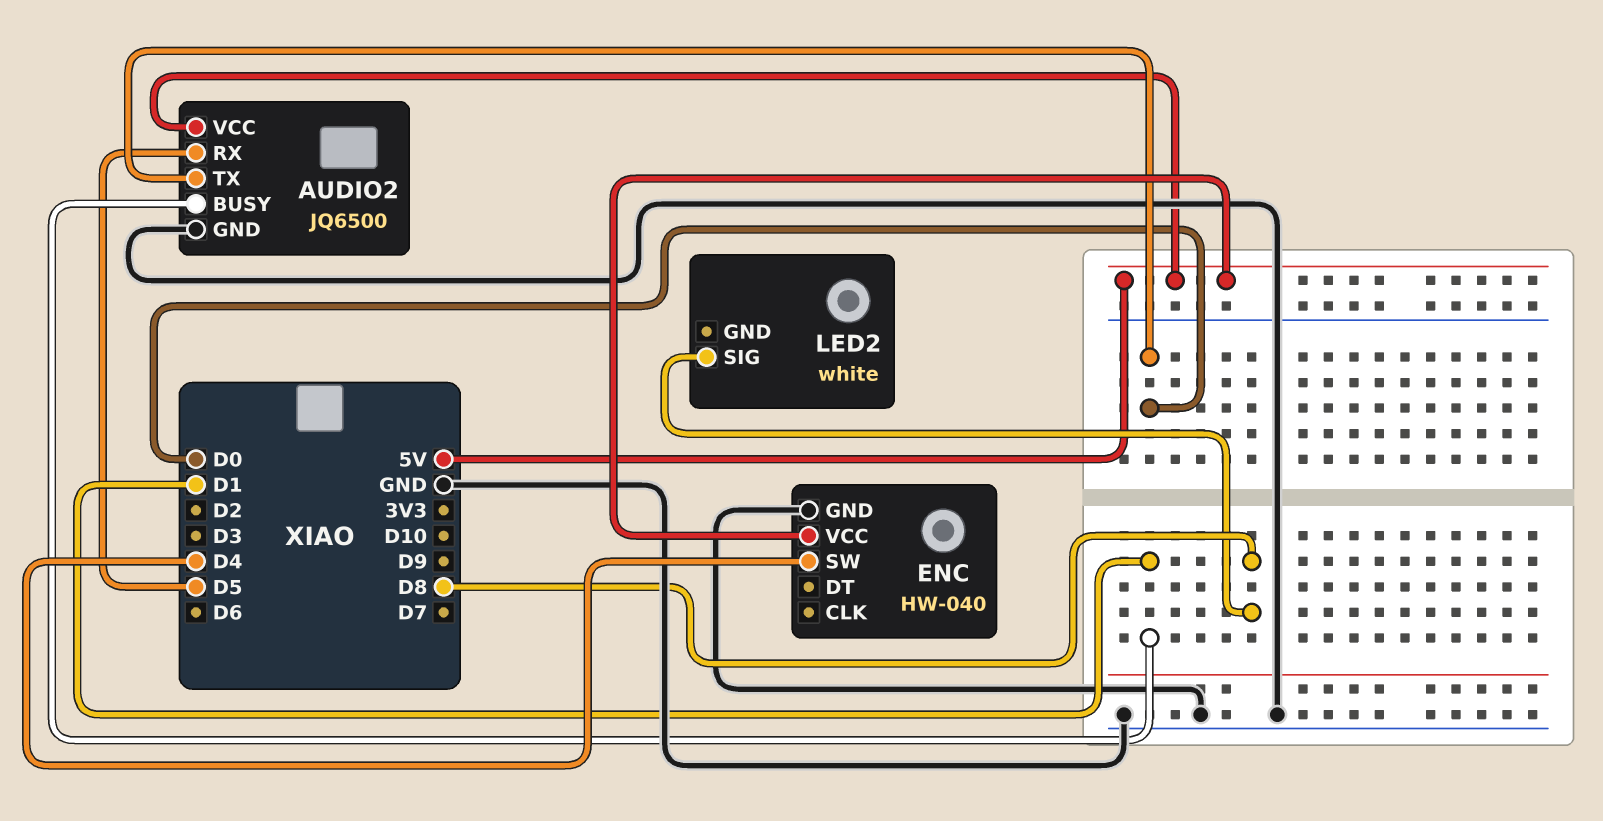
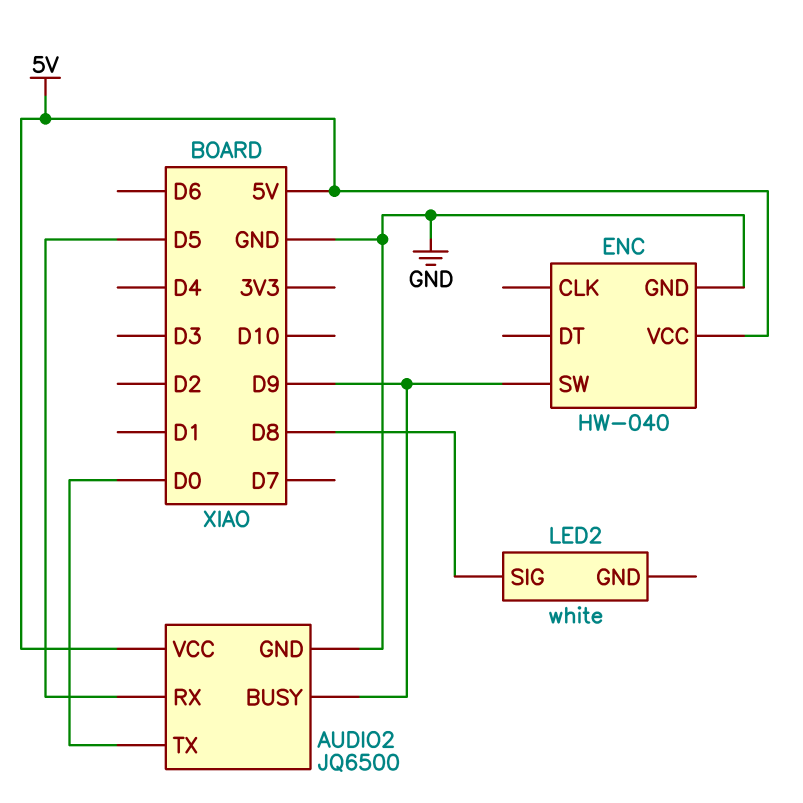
AUDIO2 pin BUSY: D1 -> D9
ENC pin SW: D4 -> D9

